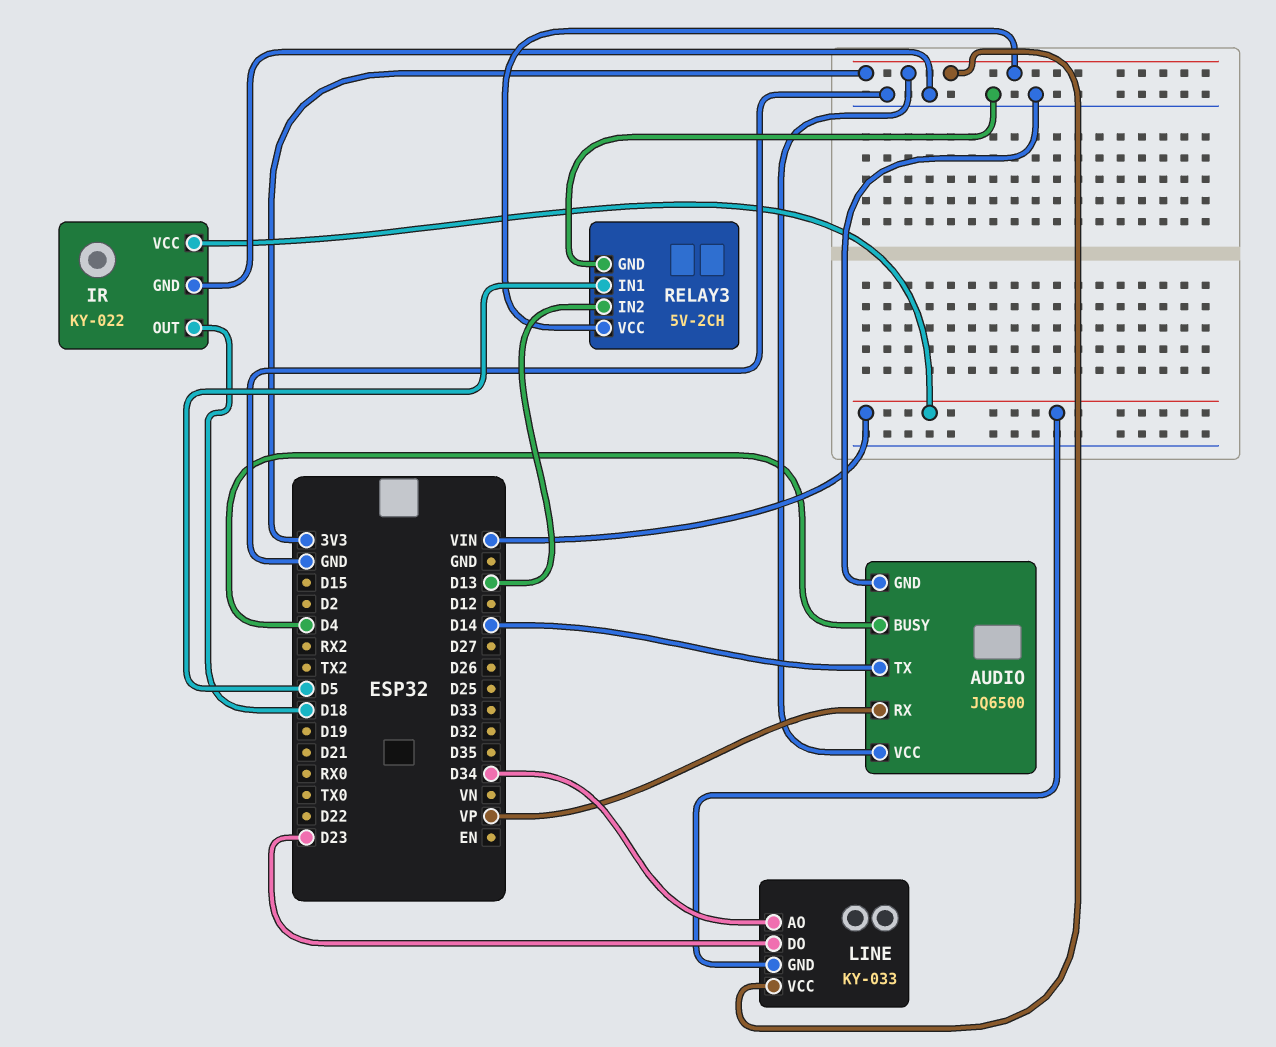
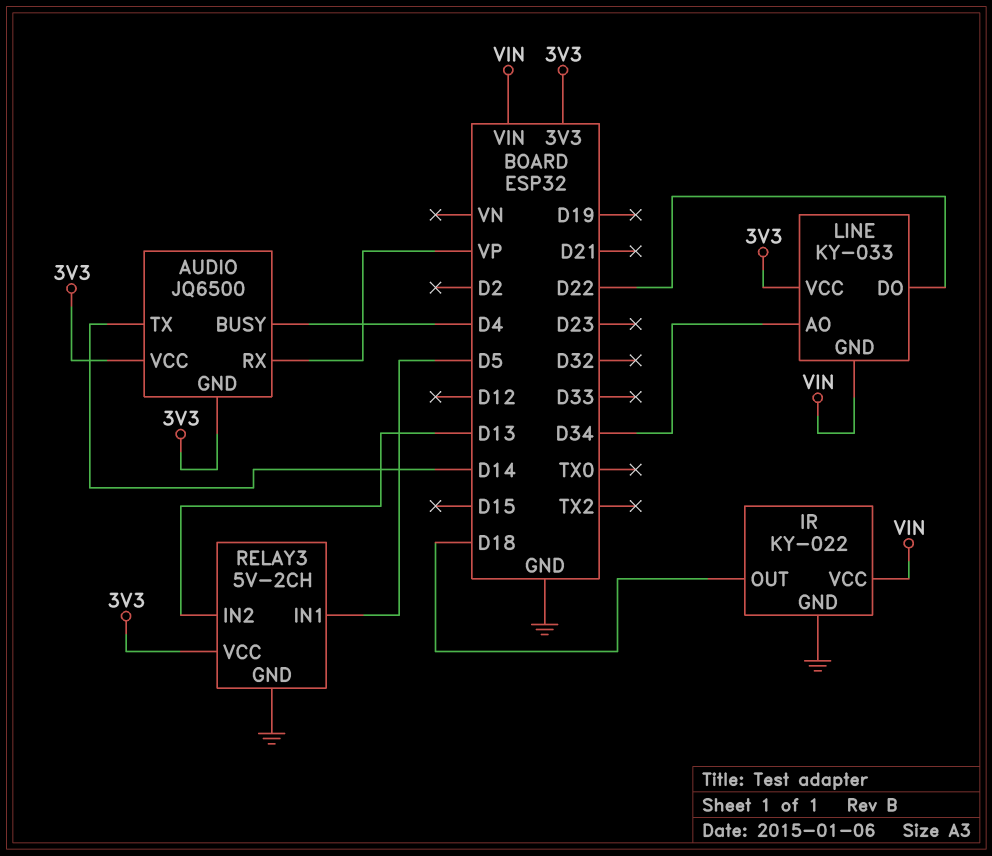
AUDIO pin GND: GND -> 3V3
LINE pin DO: D23 -> D22

